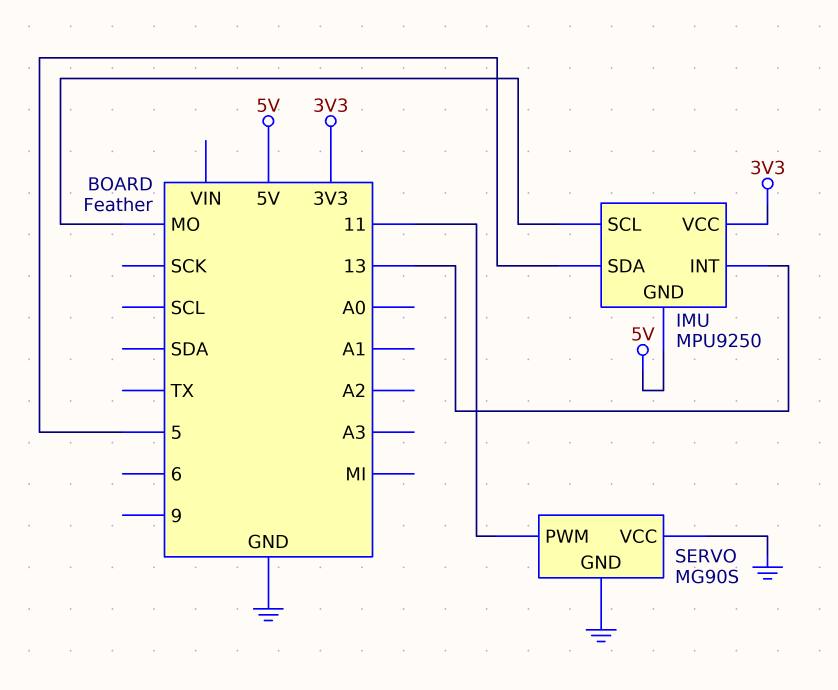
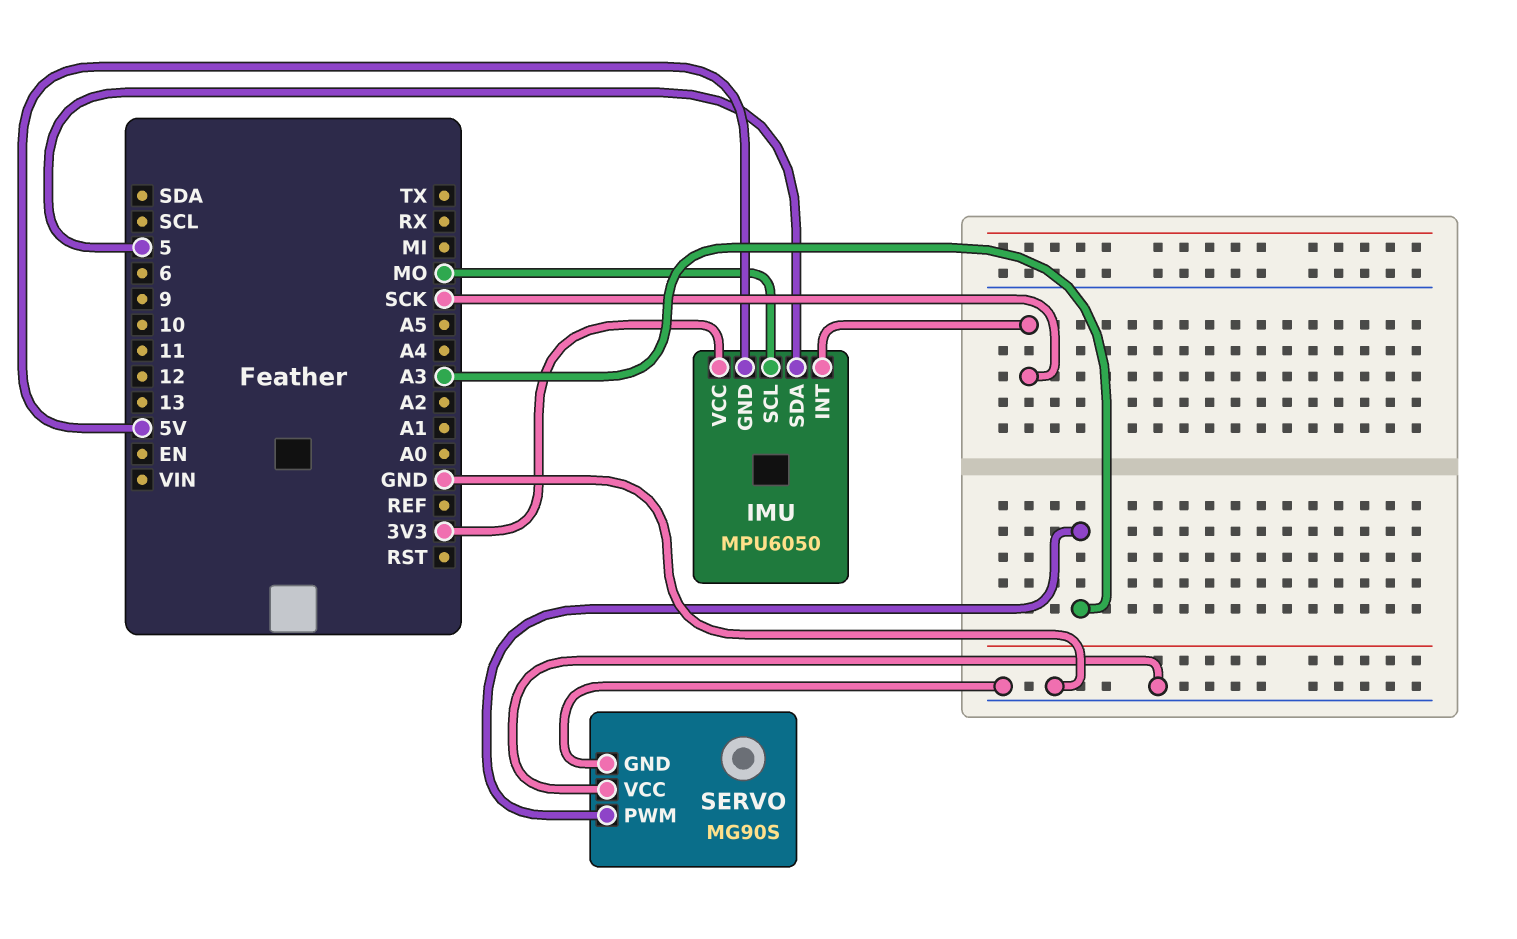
IMU: MPU9250 -> MPU6050
IMU pin INT: 13 -> SCK
SERVO pin PWM: 11 -> A3

